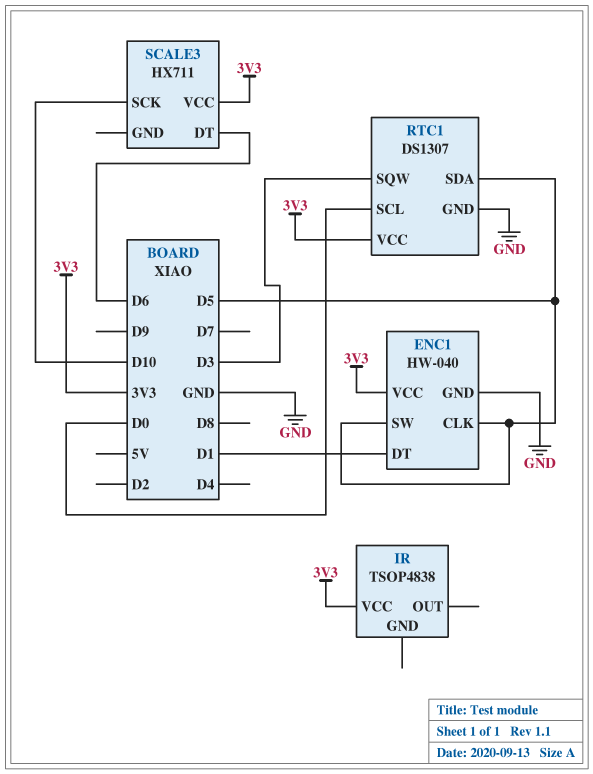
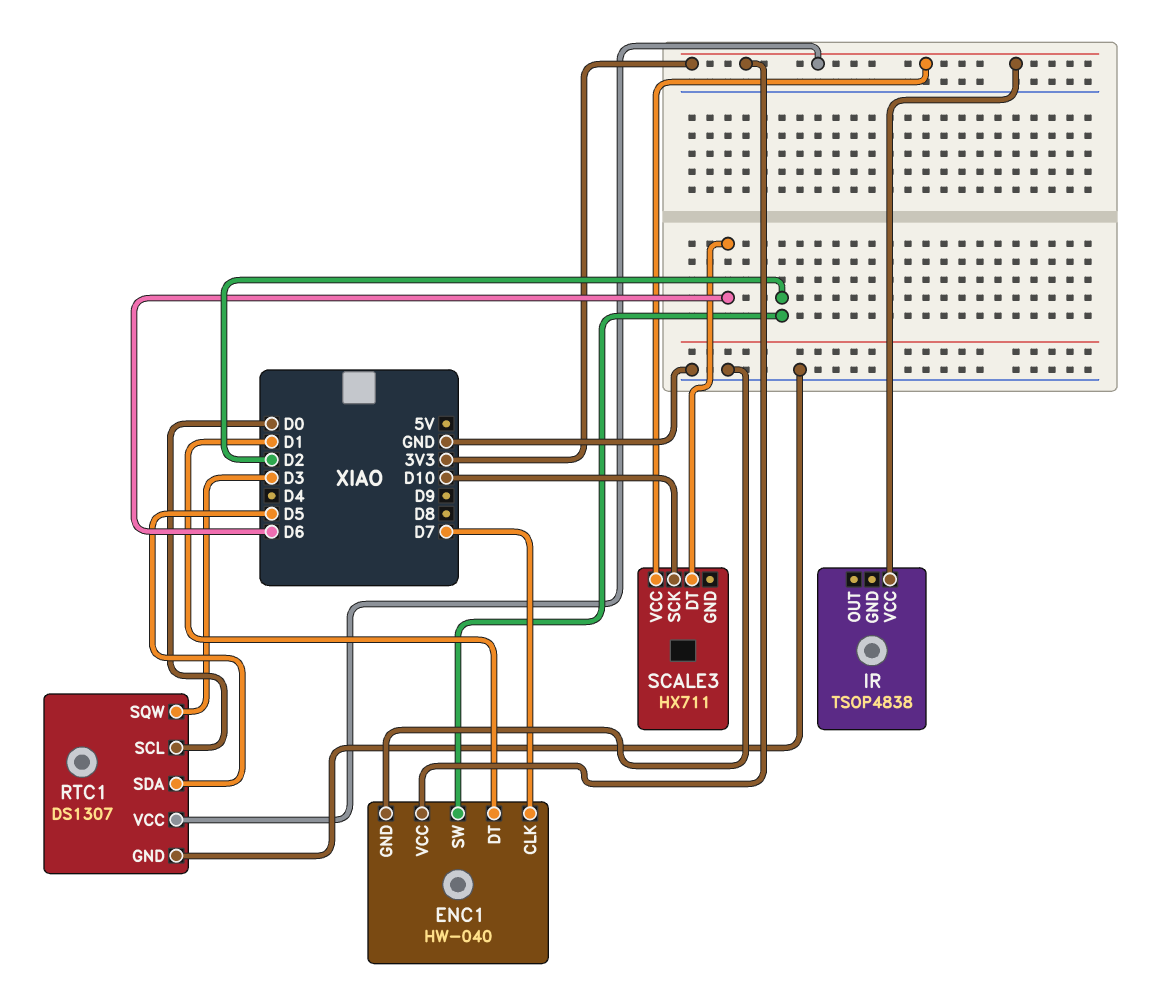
ENC1 pin CLK: D5 -> D7
ENC1 pin SW: D5 -> D2

